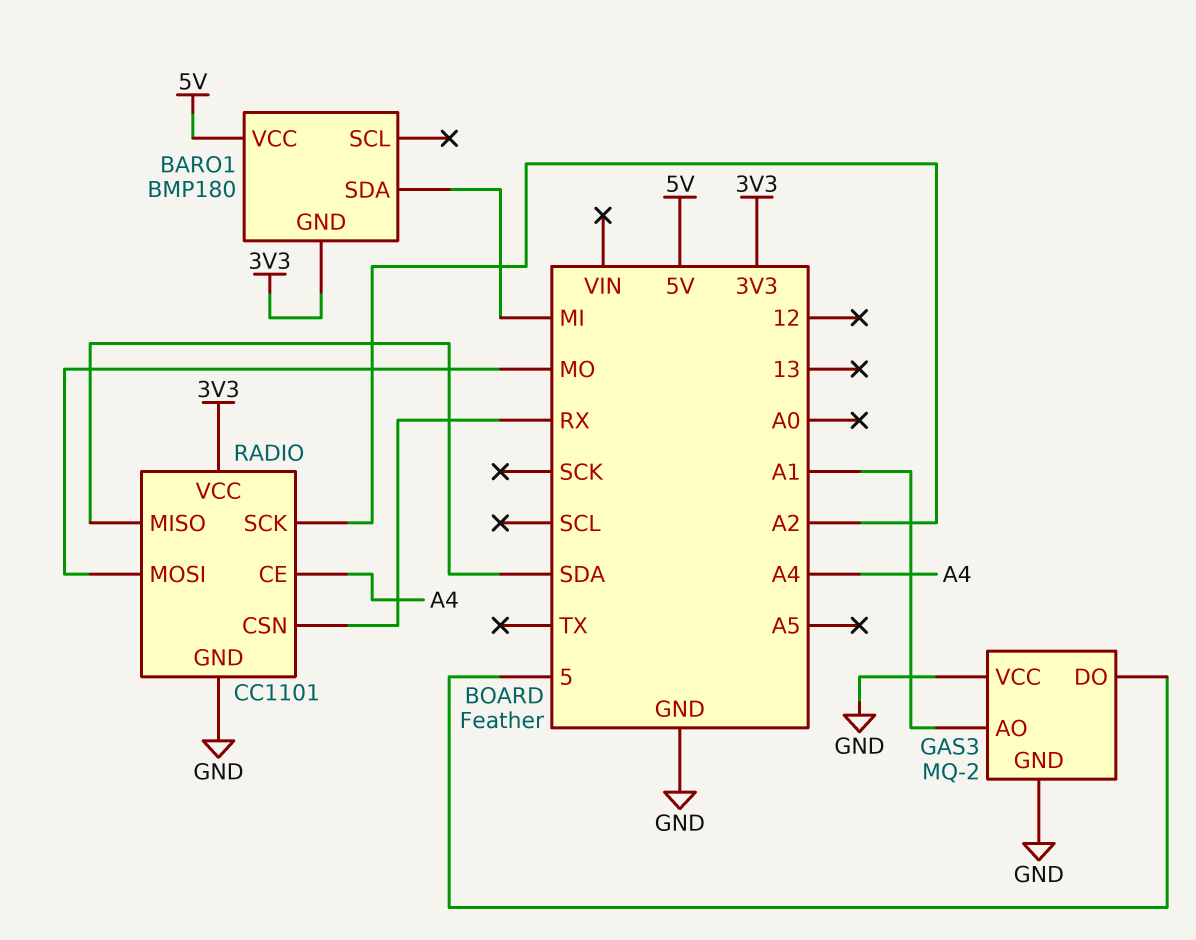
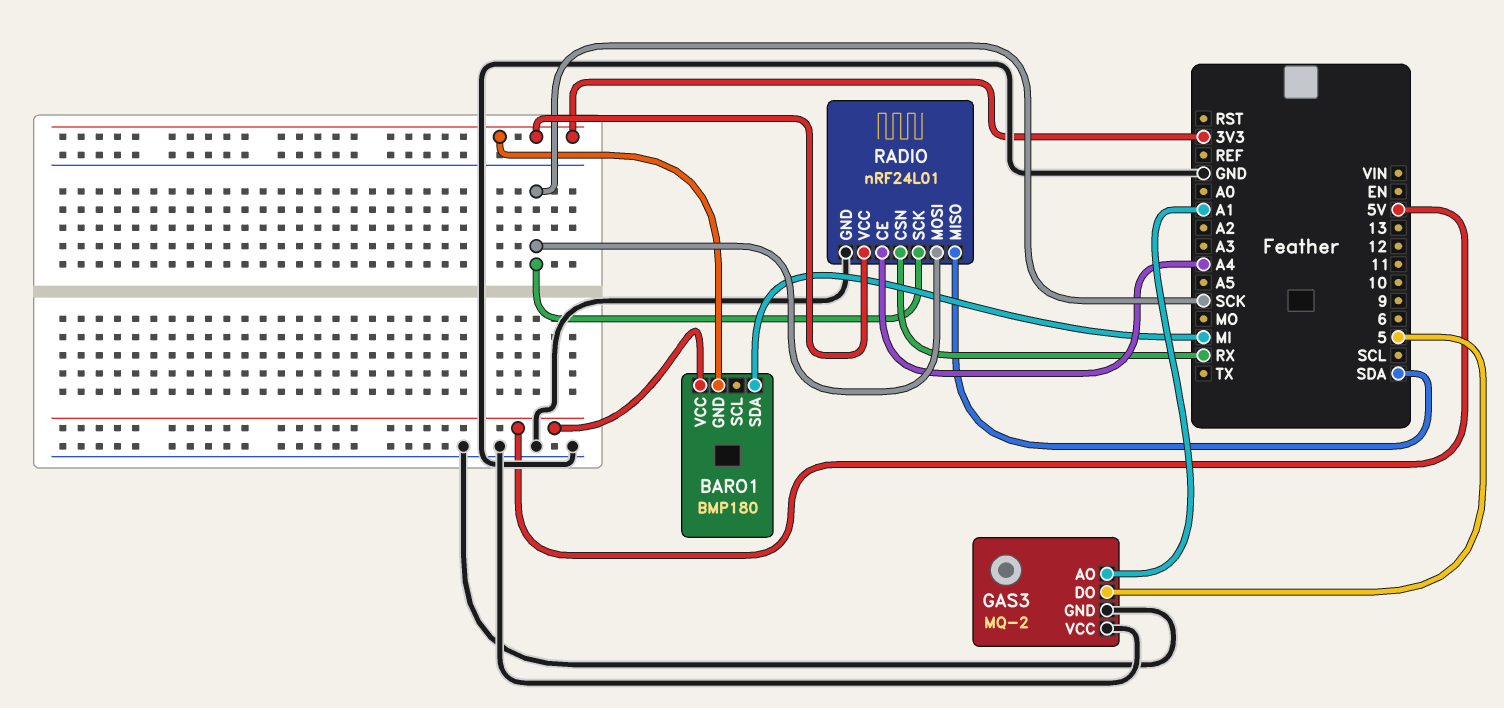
RADIO: CC1101 -> nRF24L01
RADIO pin MOSI: MO -> SCK
RADIO pin SCK: A2 -> SCK

